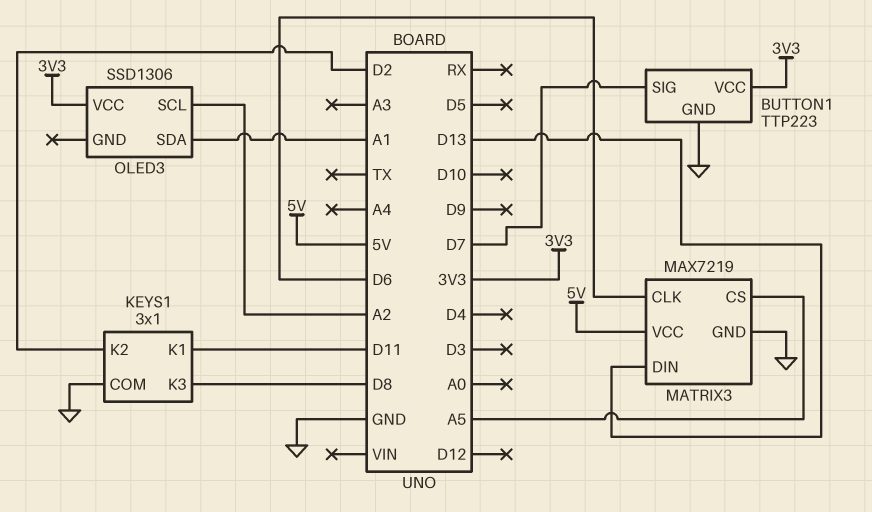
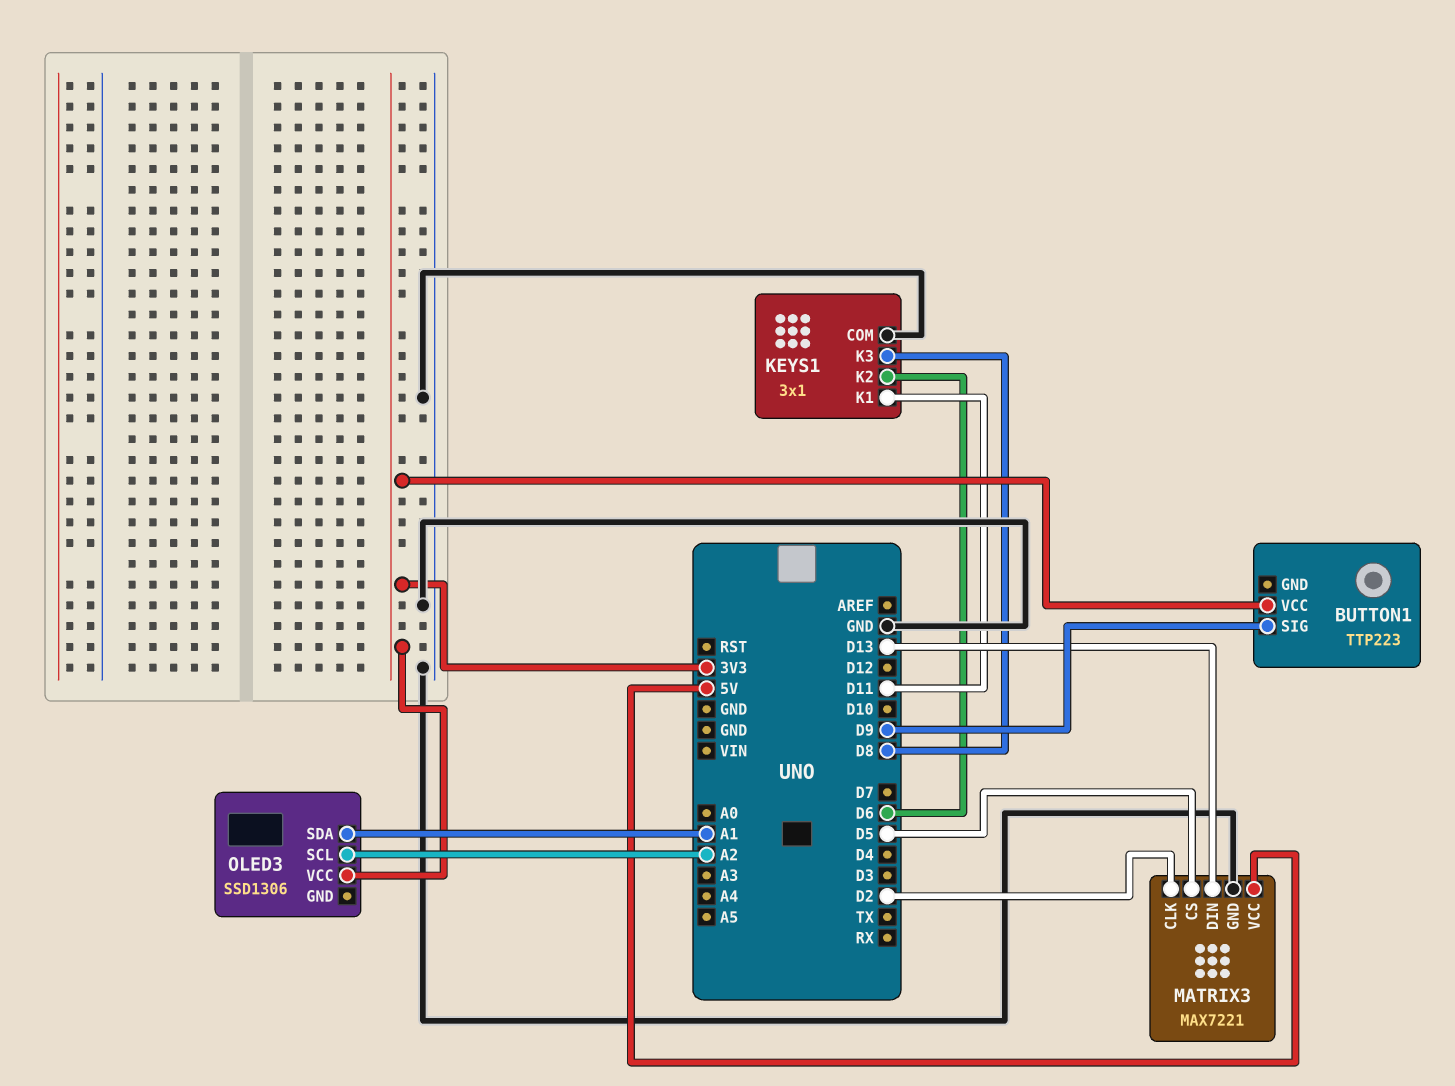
BUTTON1 pin GND: GND -> none
BUTTON1 pin SIG: D7 -> D9
KEYS1 pin K2: D2 -> D6
MATRIX3: MAX7219 -> MAX7221
MATRIX3 pin CLK: D6 -> D2
MATRIX3 pin CS: A5 -> D5

